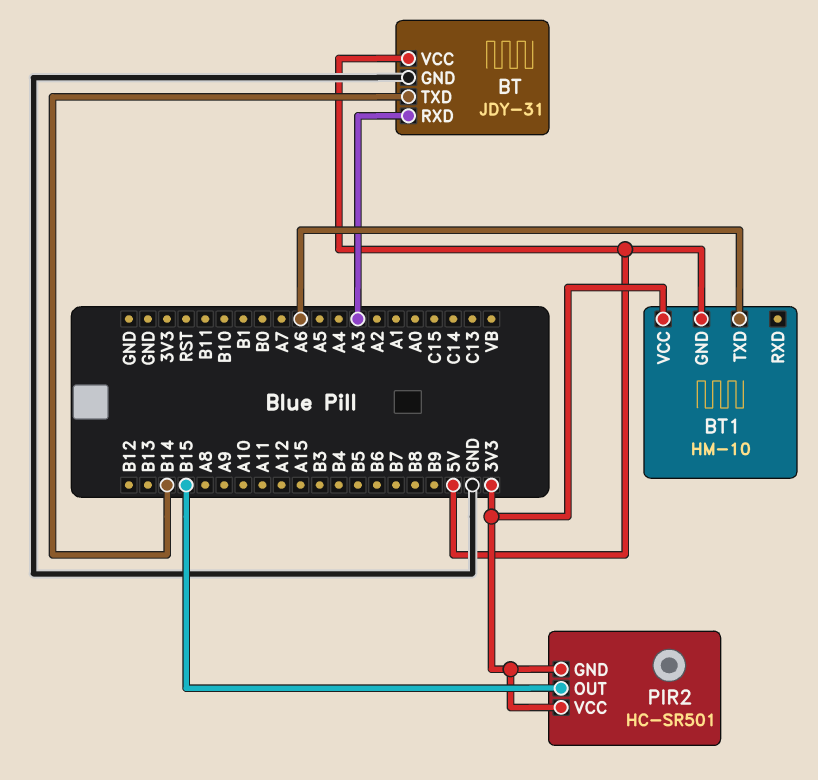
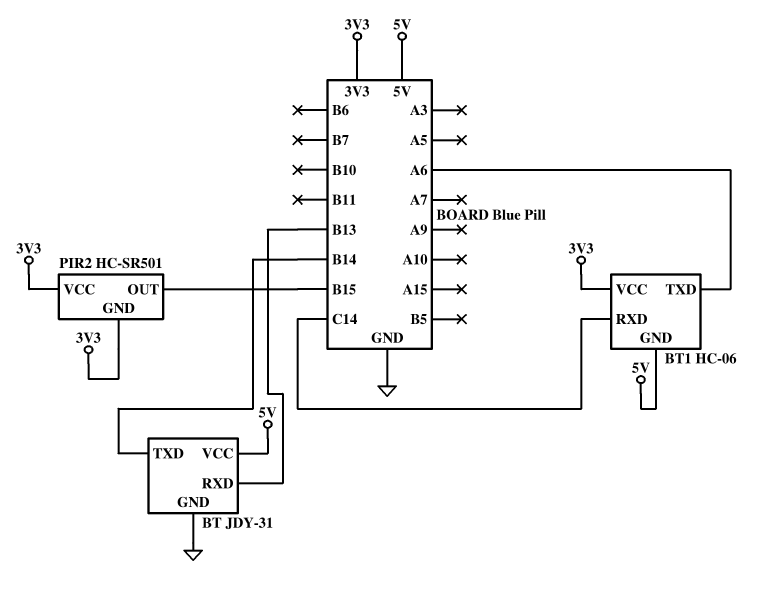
BT pin RXD: A3 -> B13
BT1: HM-10 -> HC-06
BT1 pin RXD: none -> C14

